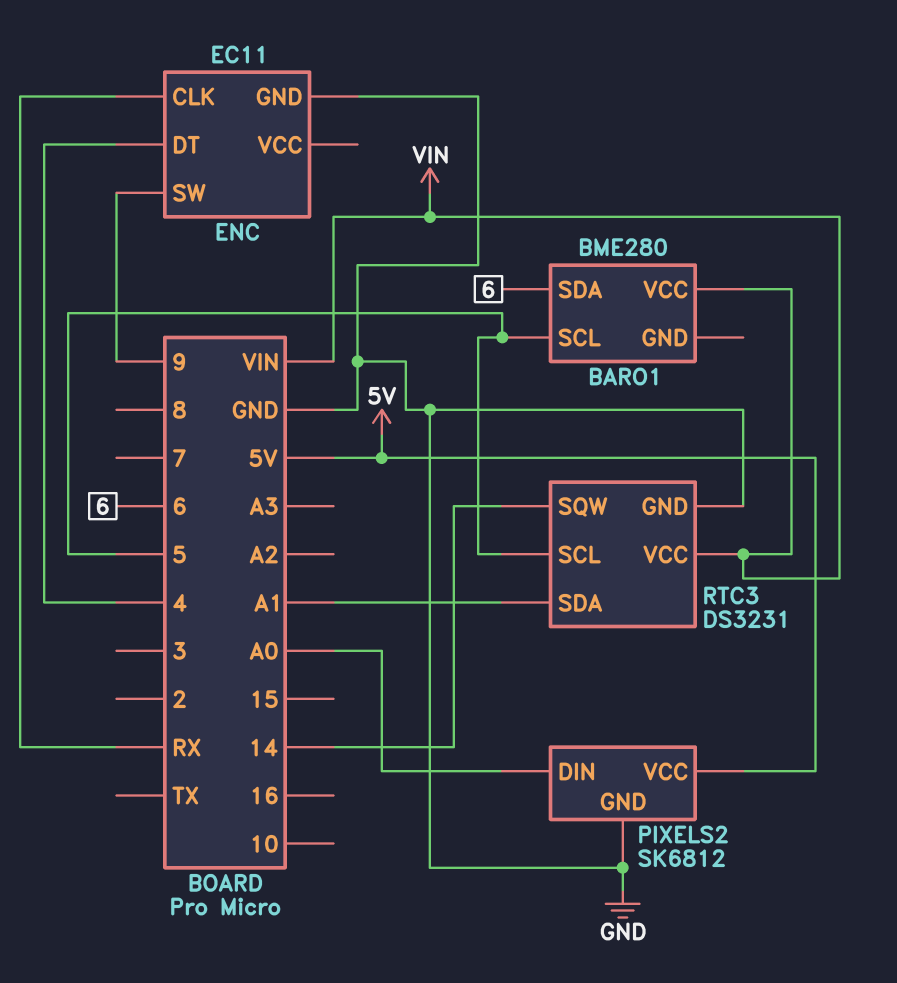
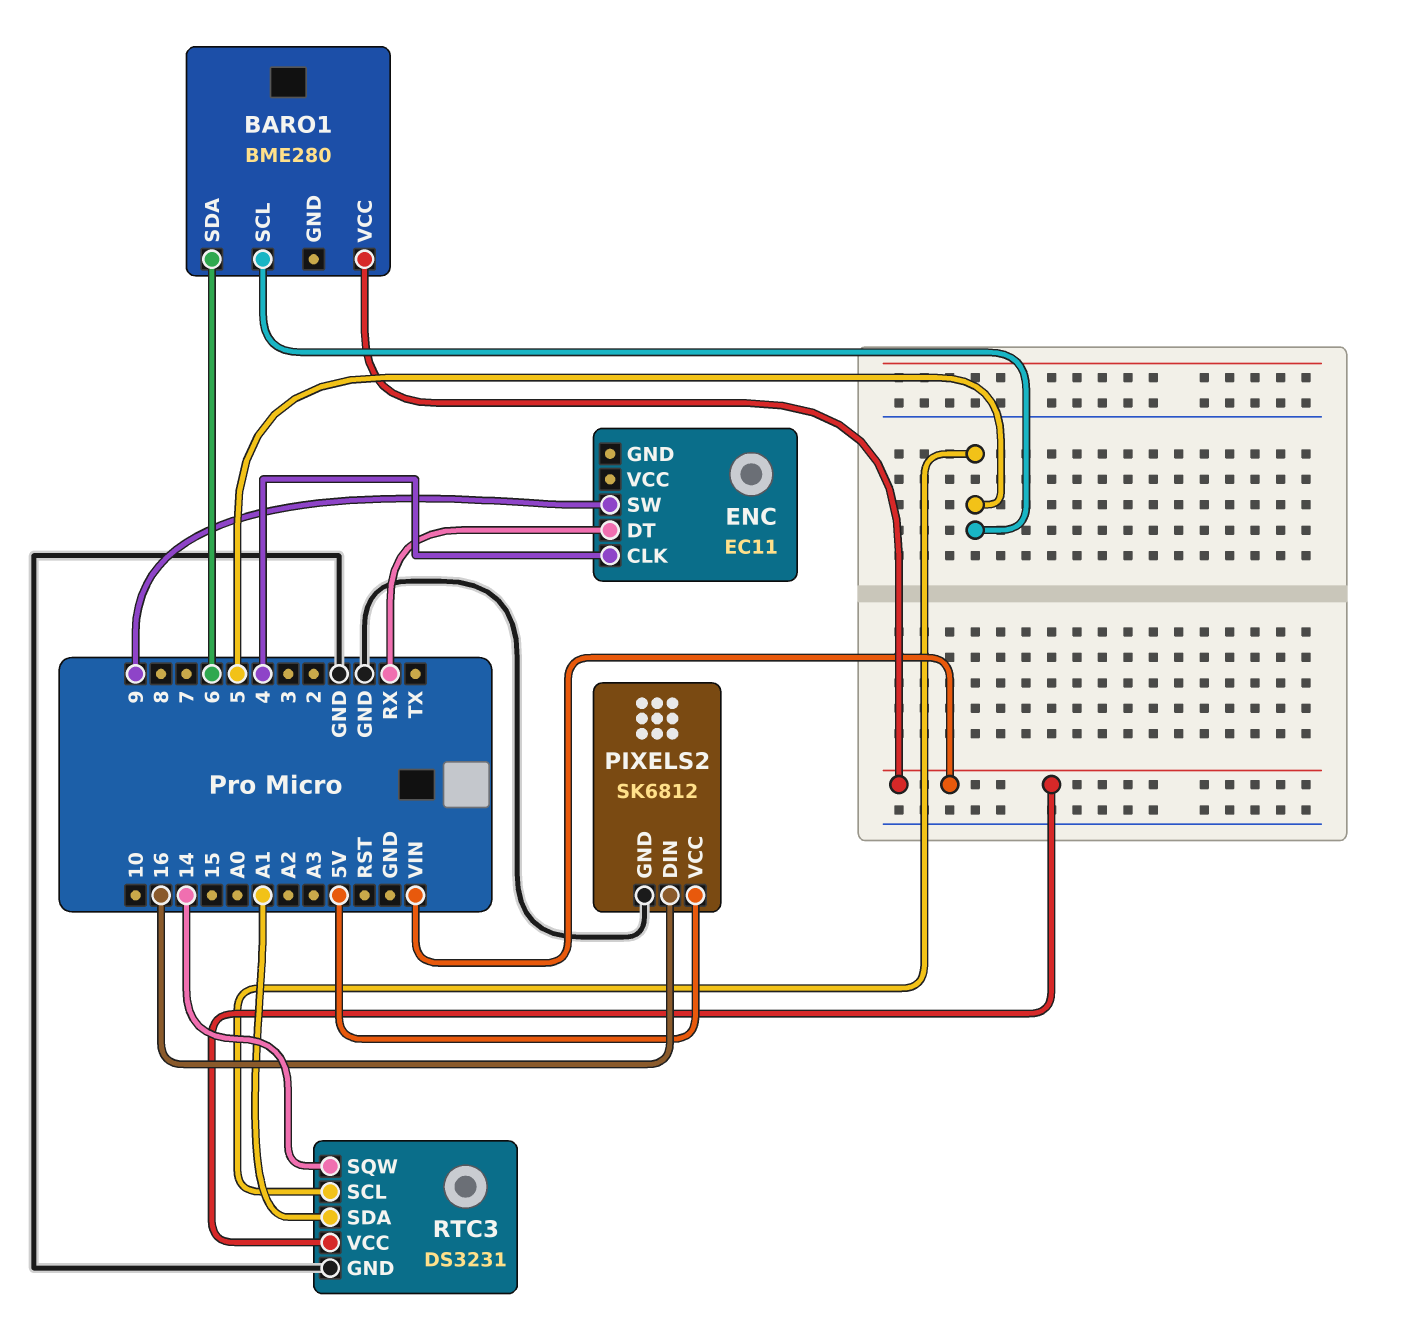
ENC pin CLK: RX -> 4
ENC pin DT: 4 -> RX
ENC pin GND: GND -> none
PIXELS2 pin DIN: A0 -> 16

